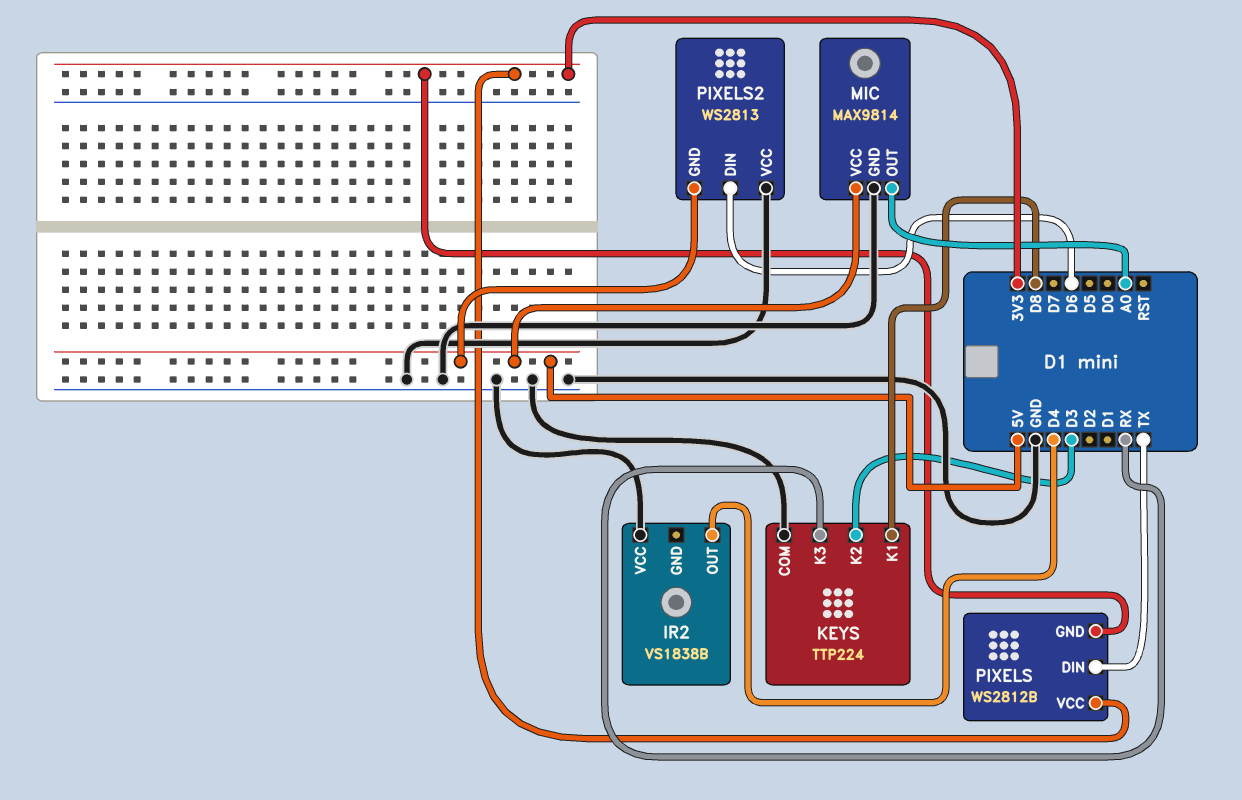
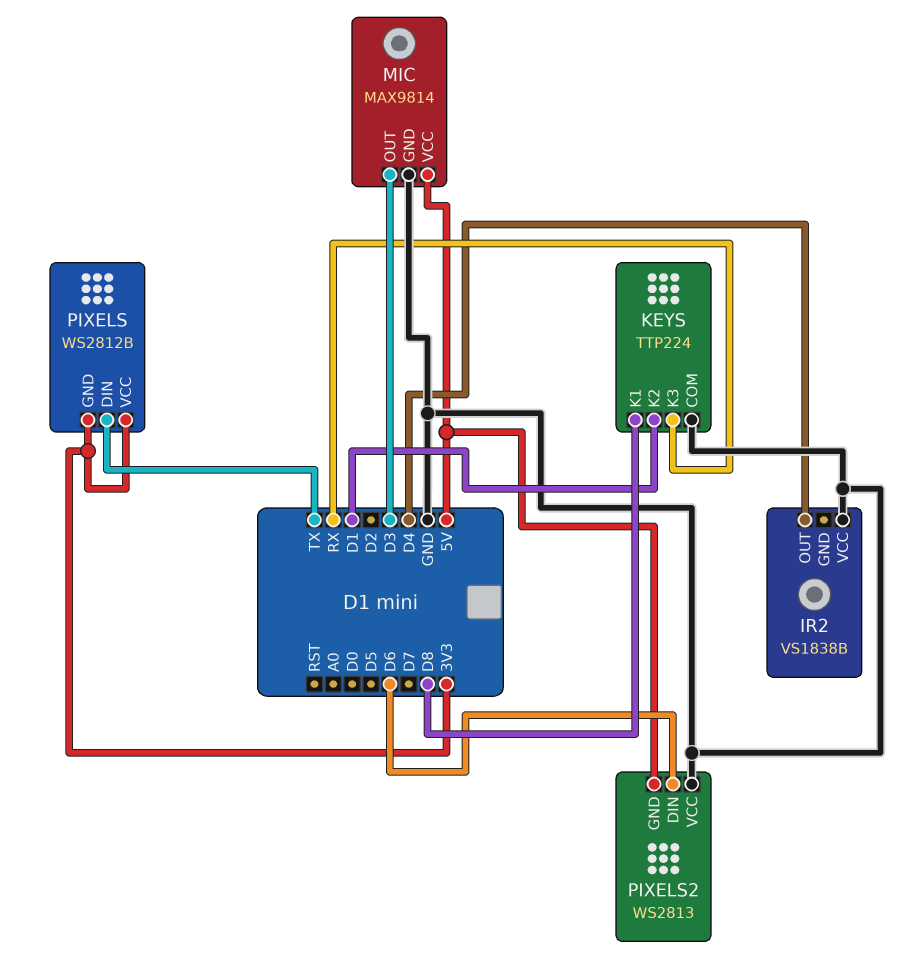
KEYS pin K2: D3 -> D1
MIC pin OUT: A0 -> D3

